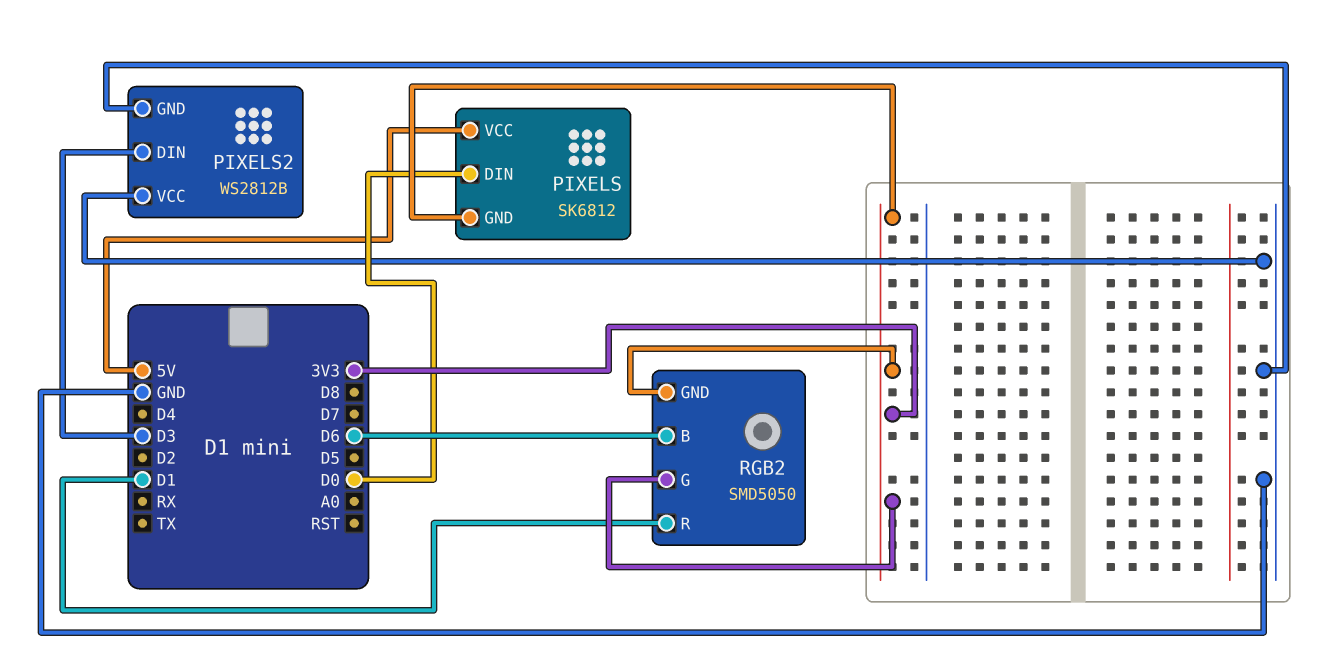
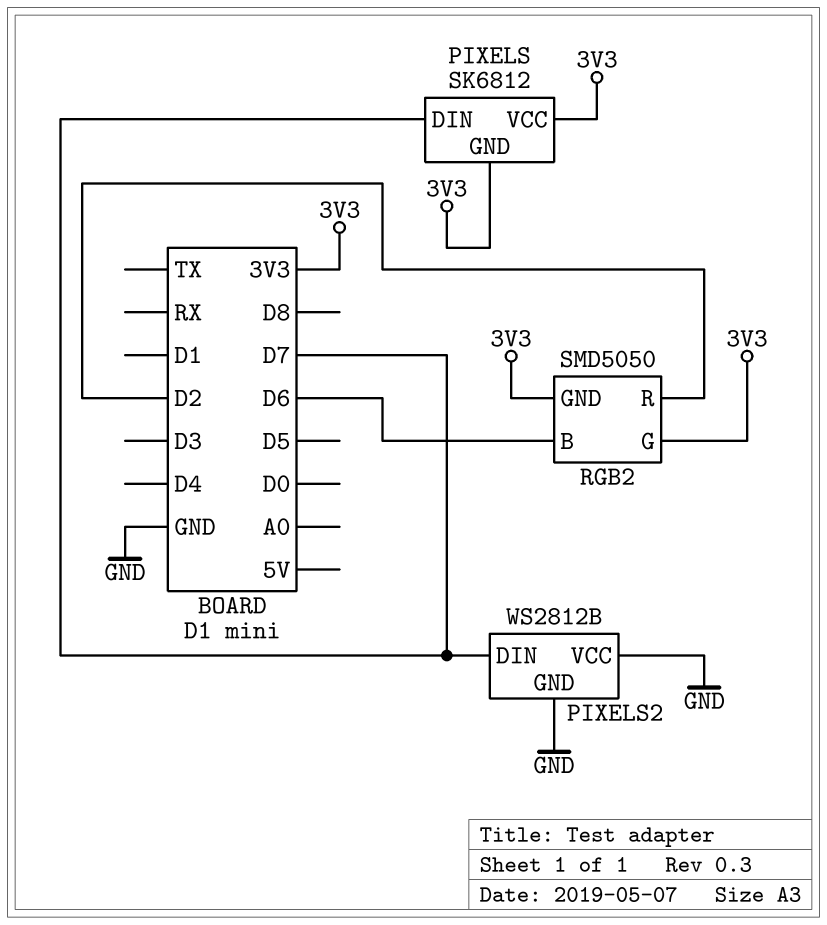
PIXELS pin DIN: D0 -> D7
PIXELS pin VCC: 5V -> 3V3
PIXELS2 pin DIN: D3 -> D7
RGB2 pin R: D1 -> D2

